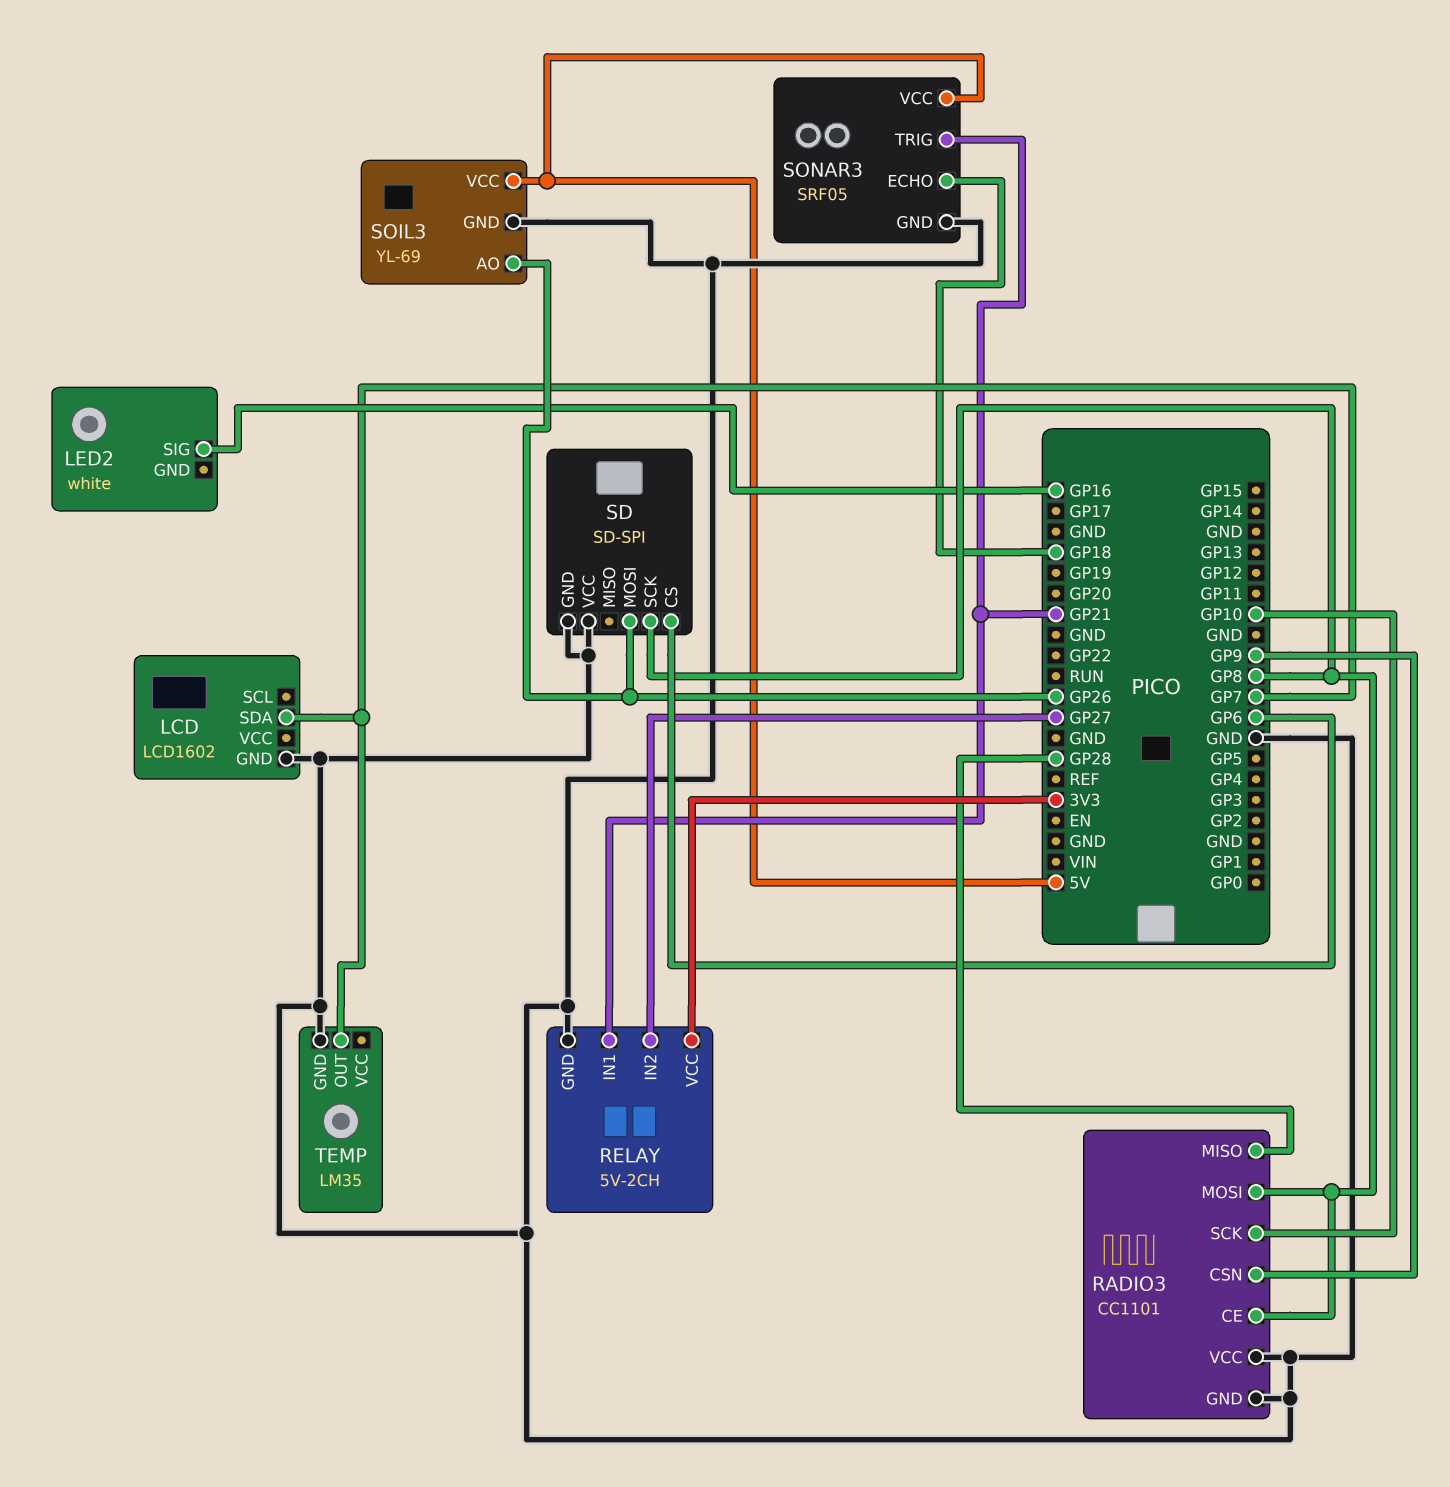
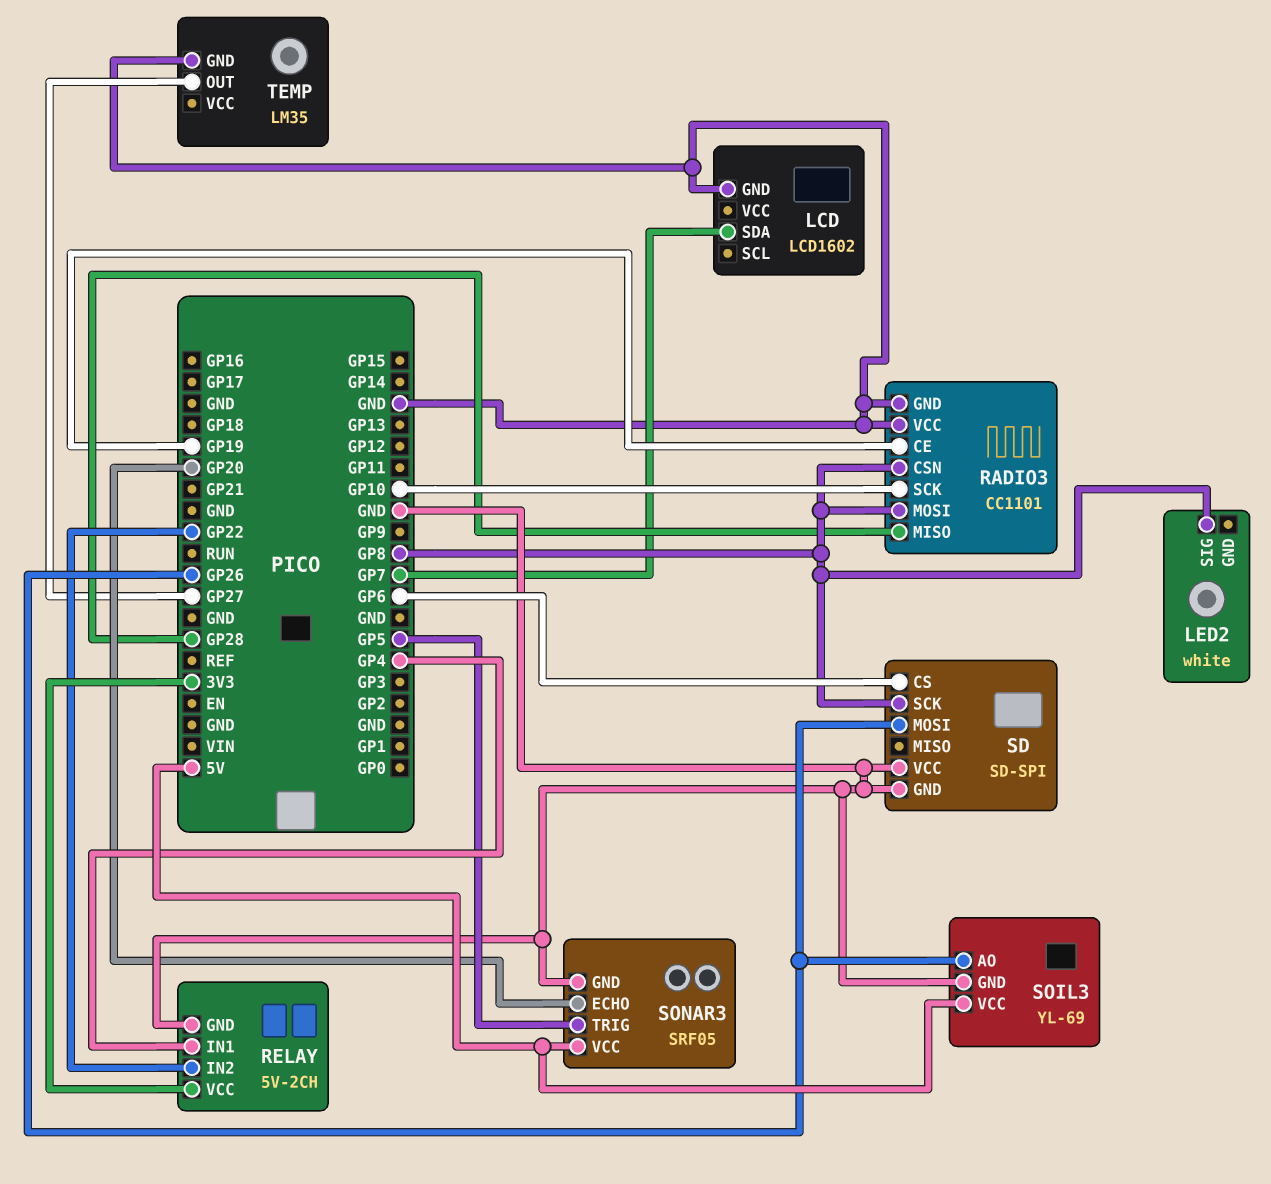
LED2 pin SIG: GP16 -> GP8
RADIO3 pin CE: GP8 -> GP19
RADIO3 pin CSN: GP9 -> GP8
RELAY pin IN1: GP21 -> GP4
RELAY pin IN2: GP27 -> GP22
SONAR3 pin ECHO: GP18 -> GP20
SONAR3 pin TRIG: GP21 -> GP5
TEMP pin OUT: GP7 -> GP27

